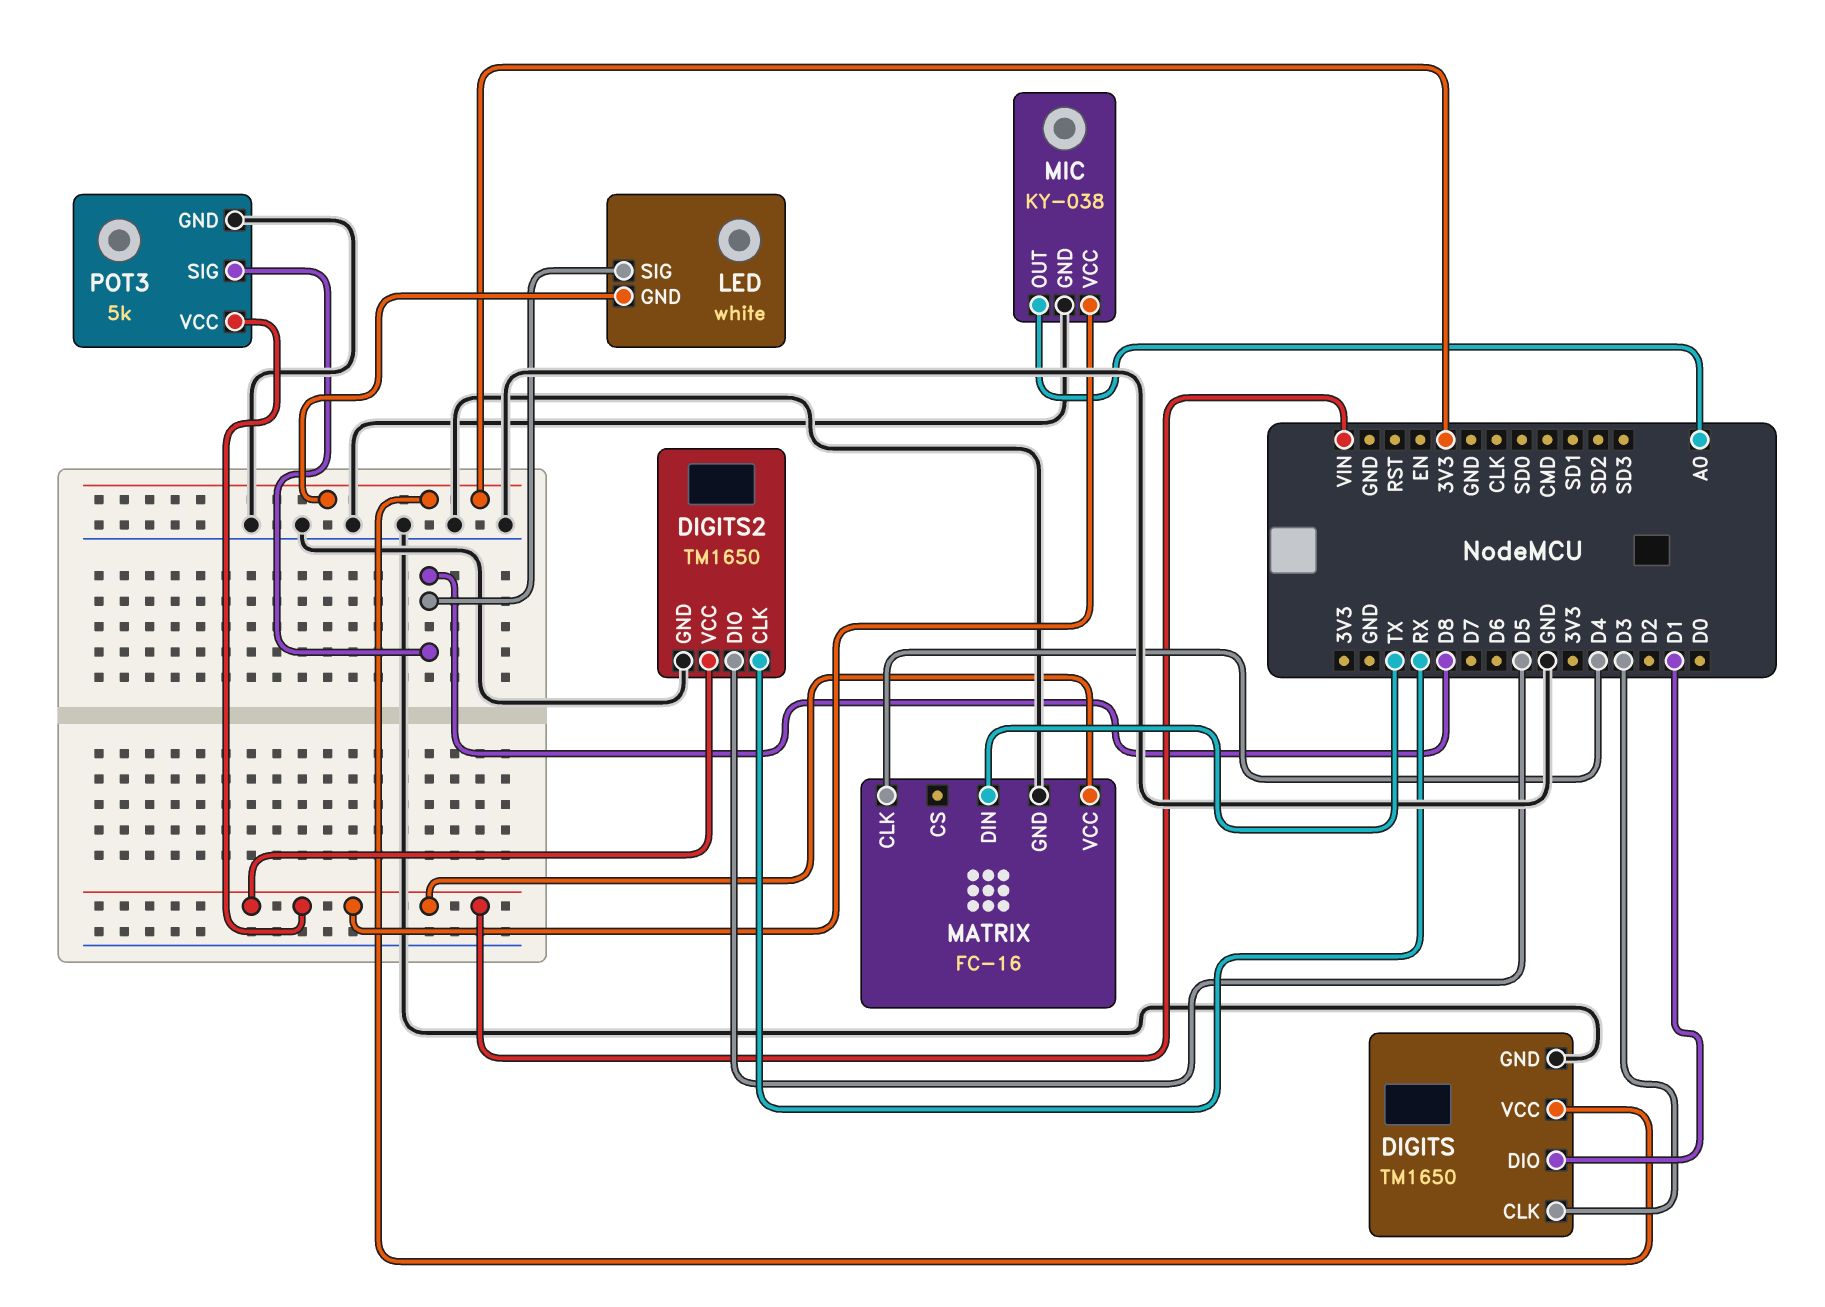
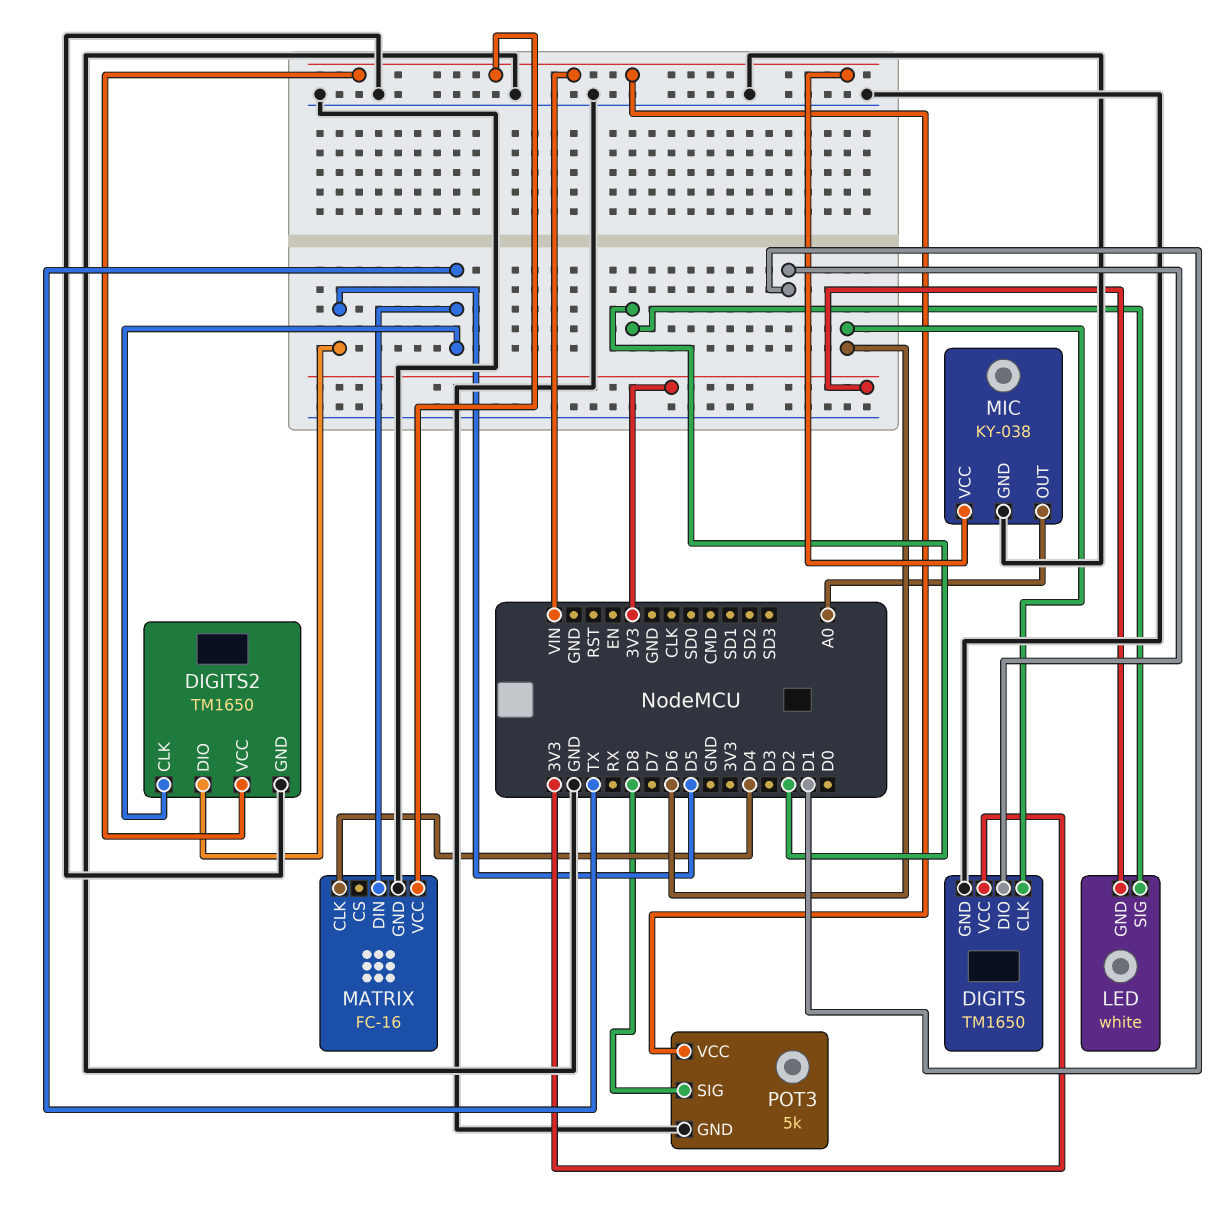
DIGITS pin CLK: D3 -> D6
DIGITS2 pin CLK: RX -> TX
LED pin SIG: D8 -> D2

